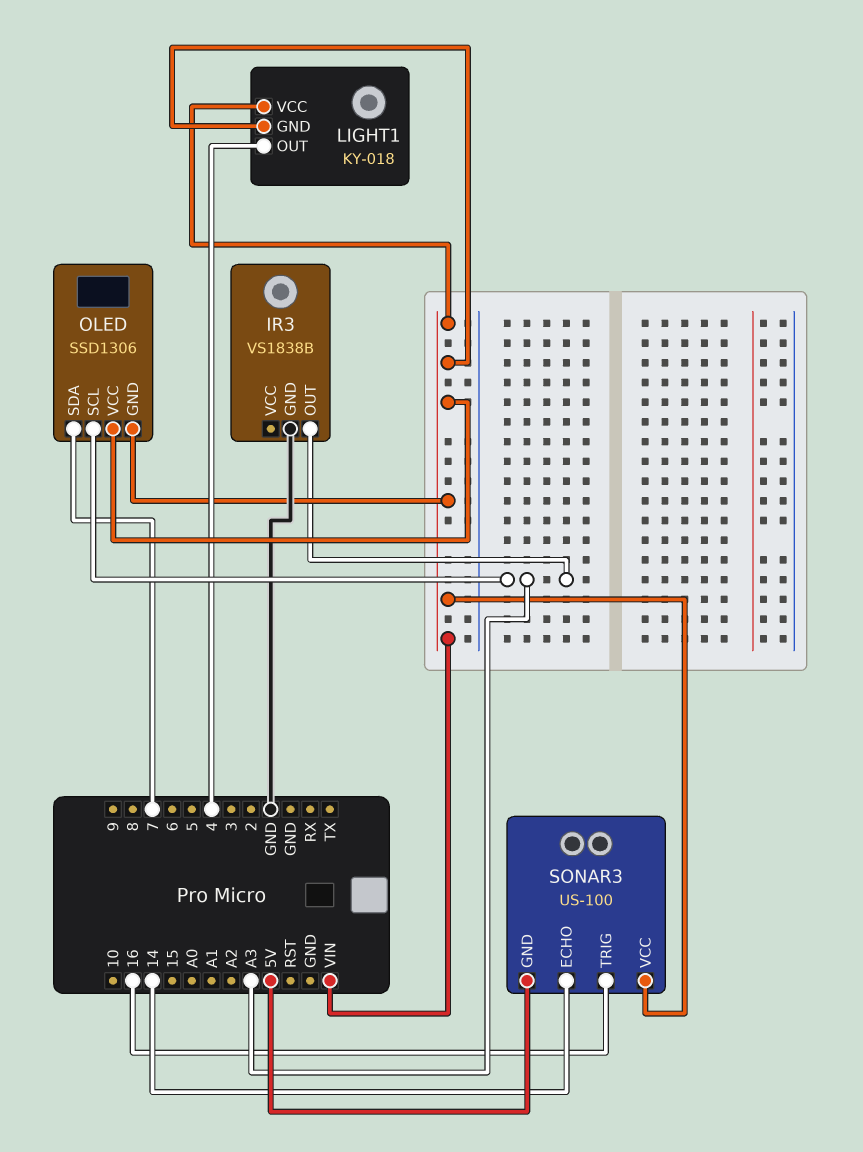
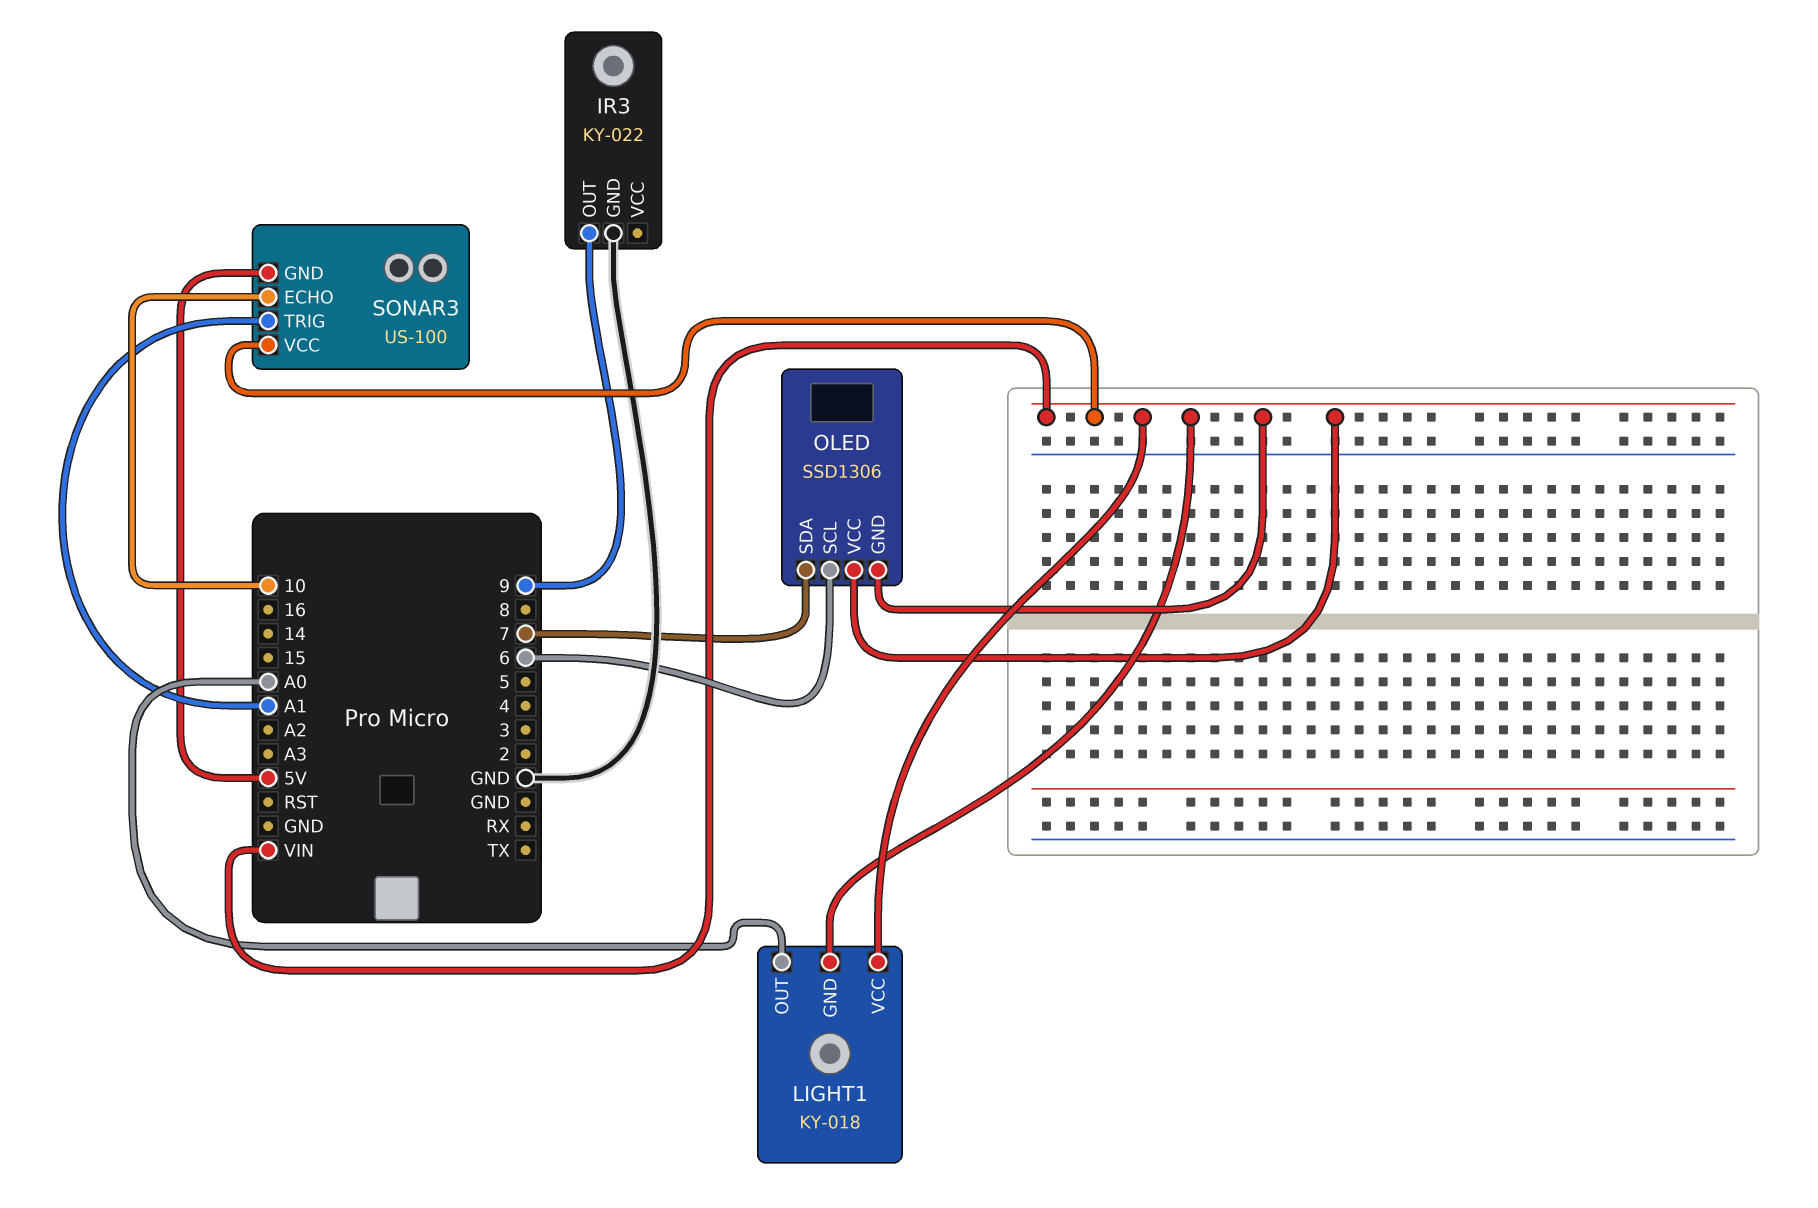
IR3: VS1838B -> KY-022
IR3 pin OUT: A3 -> 9
LIGHT1 pin OUT: 4 -> A0
OLED pin SCL: A3 -> 6
SONAR3 pin ECHO: 14 -> 10
SONAR3 pin TRIG: 16 -> A1

